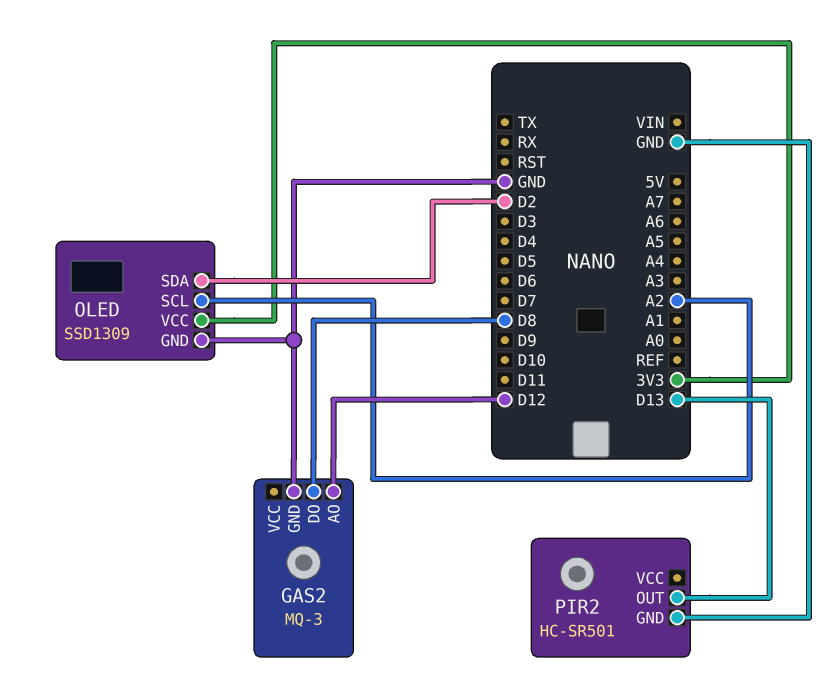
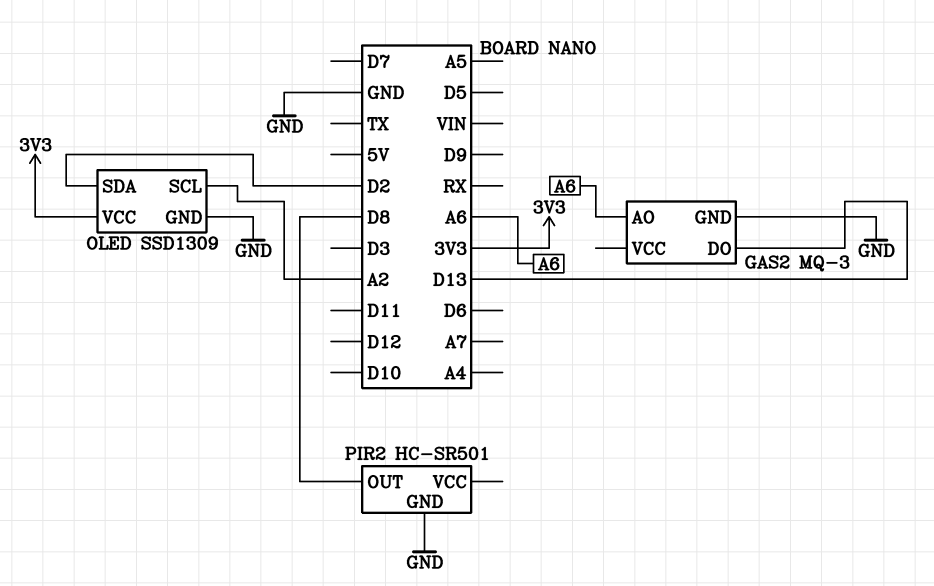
GAS2 pin AO: D12 -> A6
GAS2 pin DO: D8 -> D13
PIR2 pin OUT: D13 -> D8

